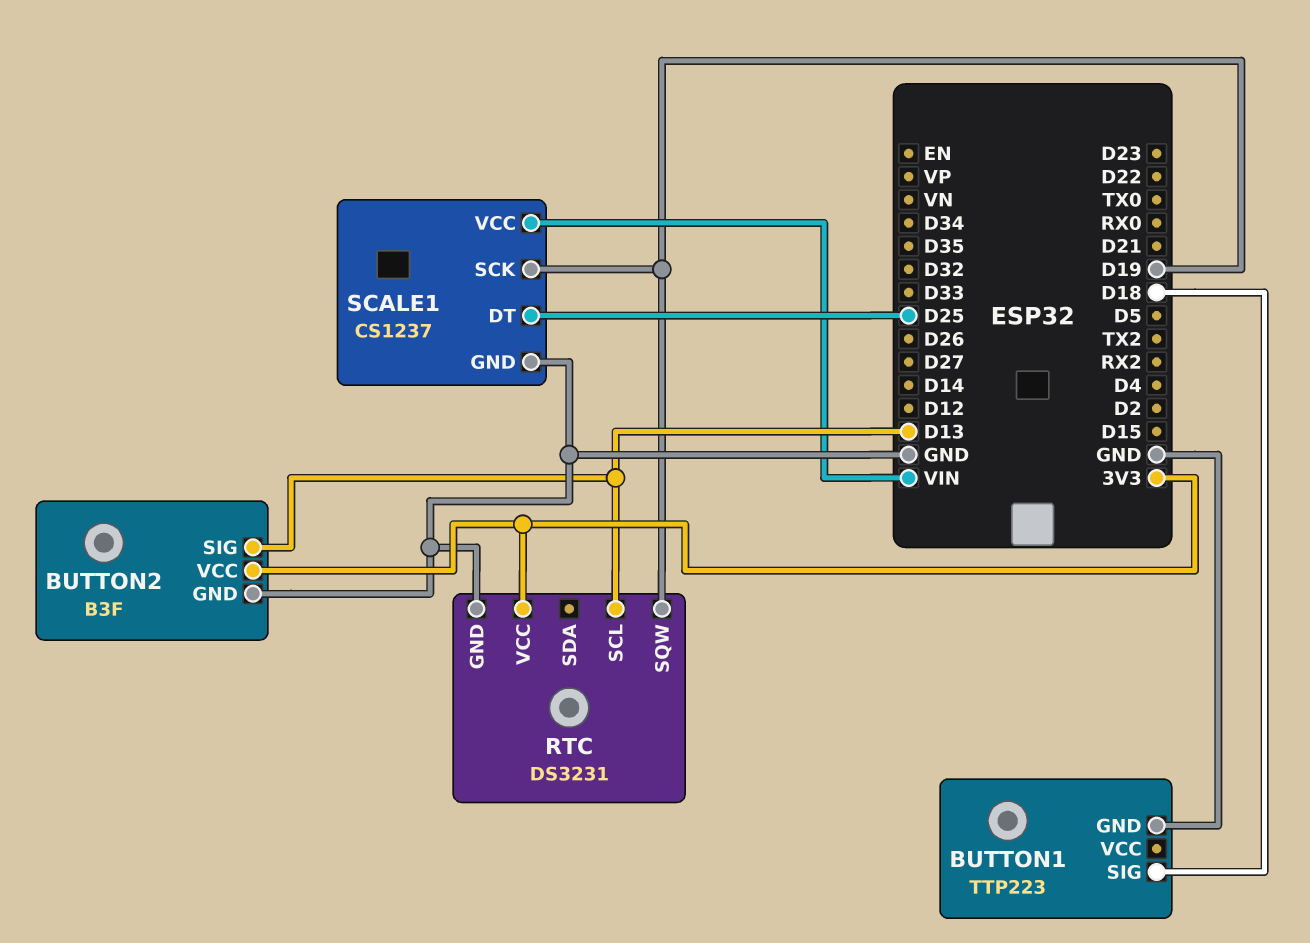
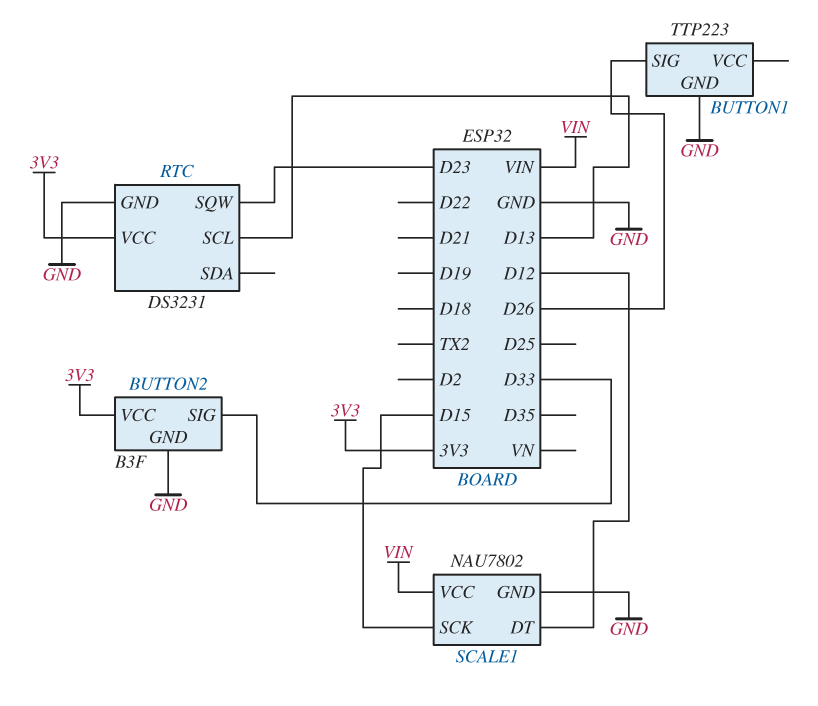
BUTTON1 pin SIG: D18 -> D26
BUTTON2 pin SIG: D13 -> D33
RTC pin SQW: D19 -> D23
SCALE1: CS1237 -> NAU7802
SCALE1 pin DT: D25 -> D12
SCALE1 pin SCK: D19 -> D15

